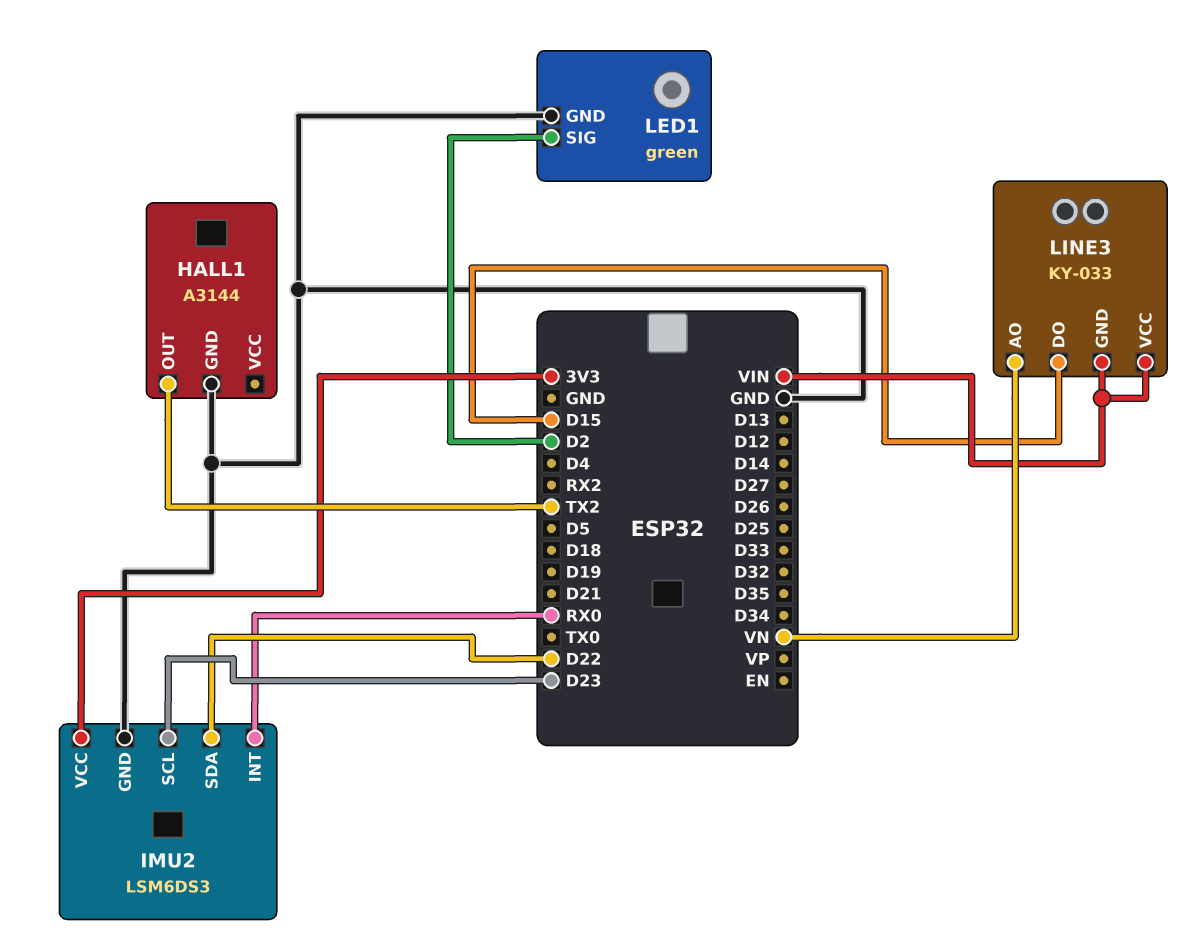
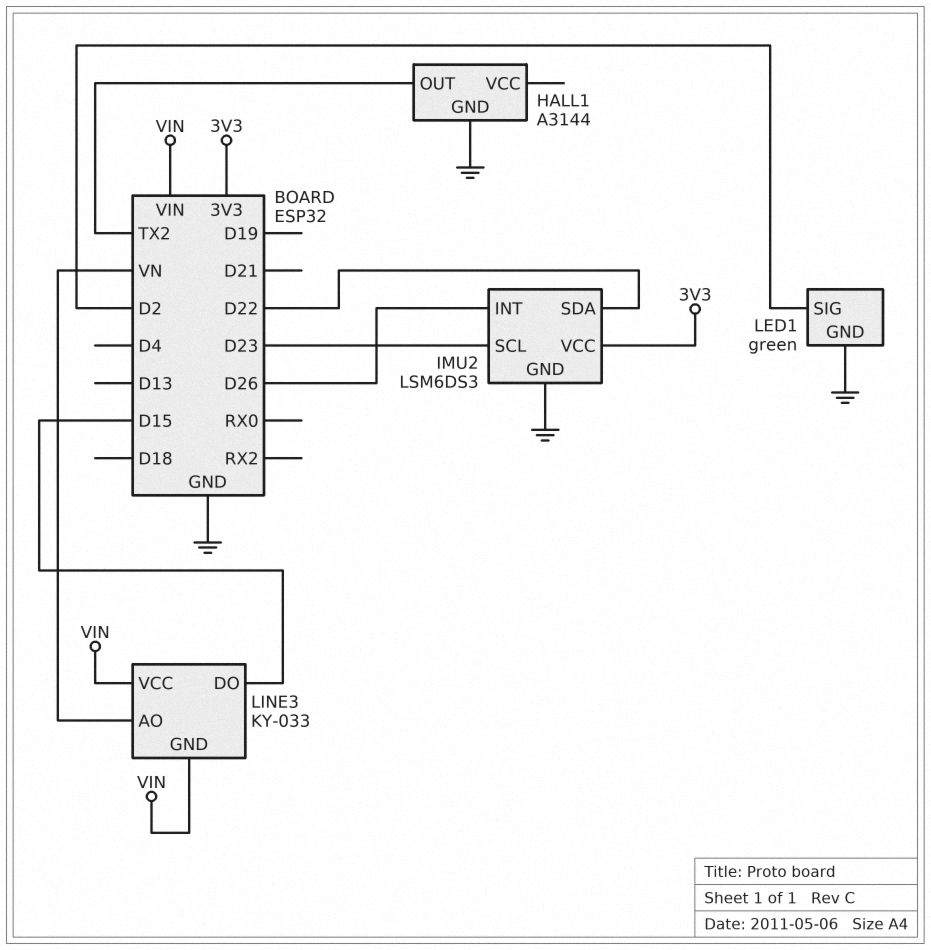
IMU2 pin INT: RX0 -> D26

